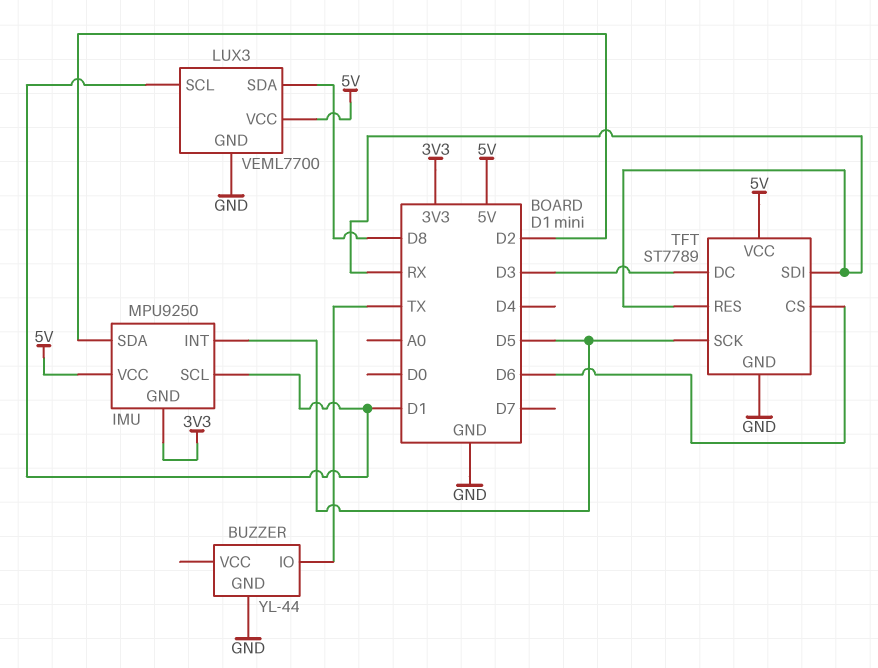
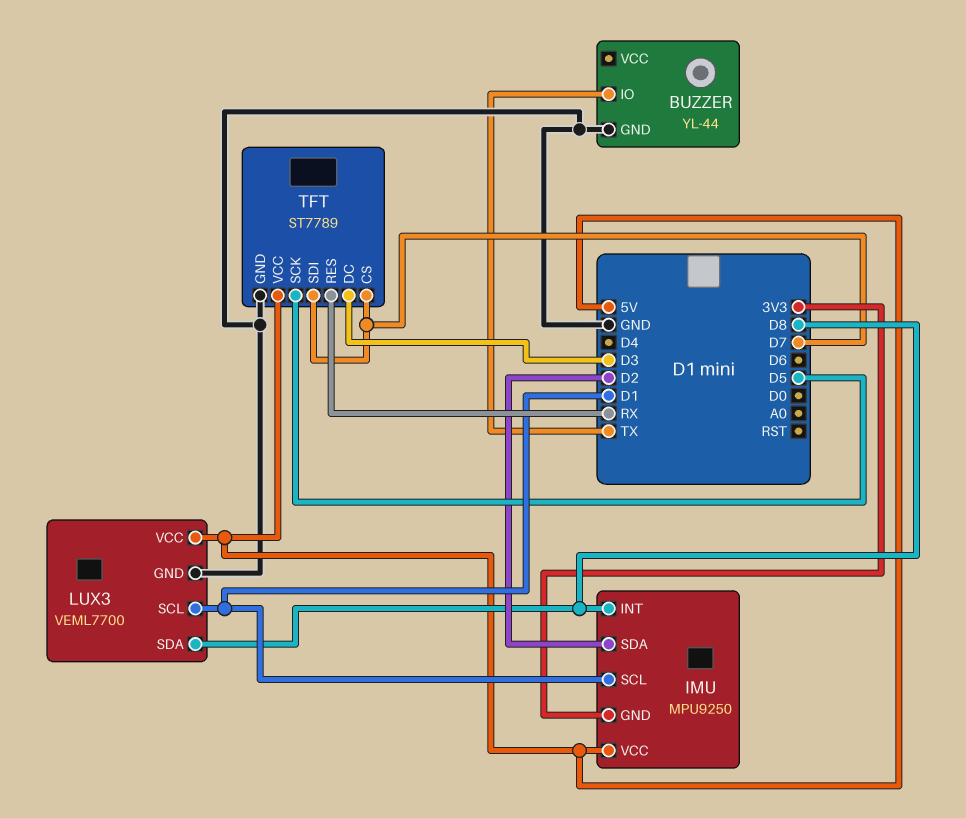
IMU pin INT: D5 -> D8
TFT pin CS: D6 -> D7
TFT pin SDI: RX -> D7

